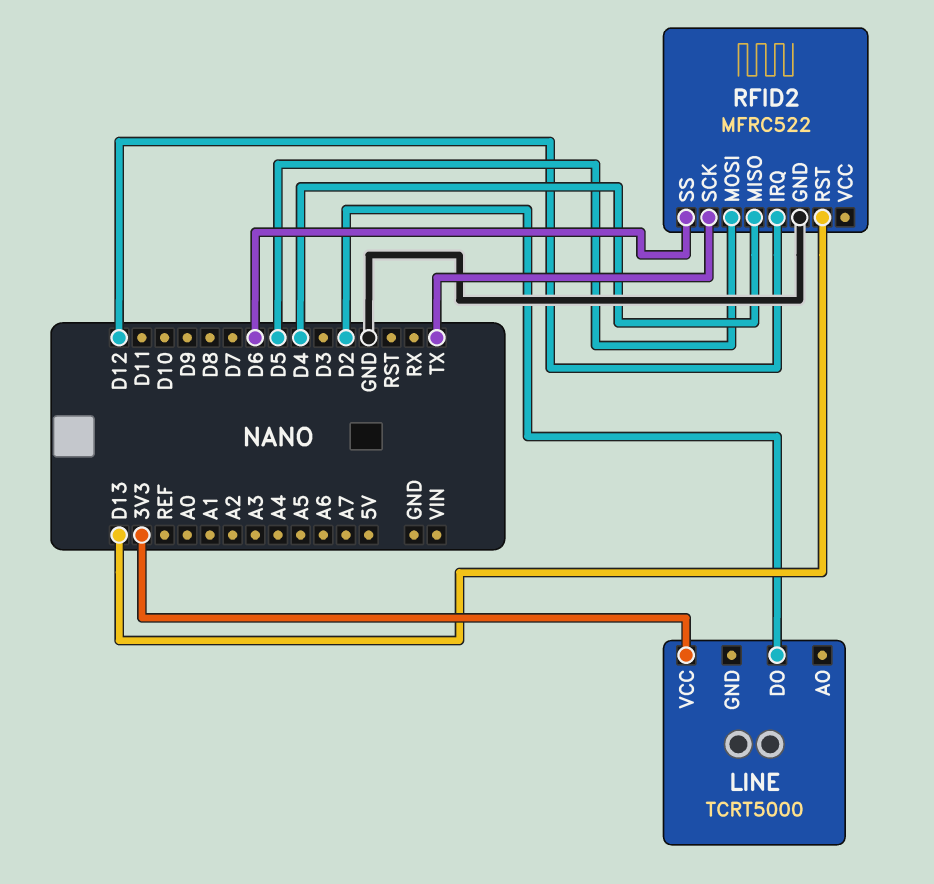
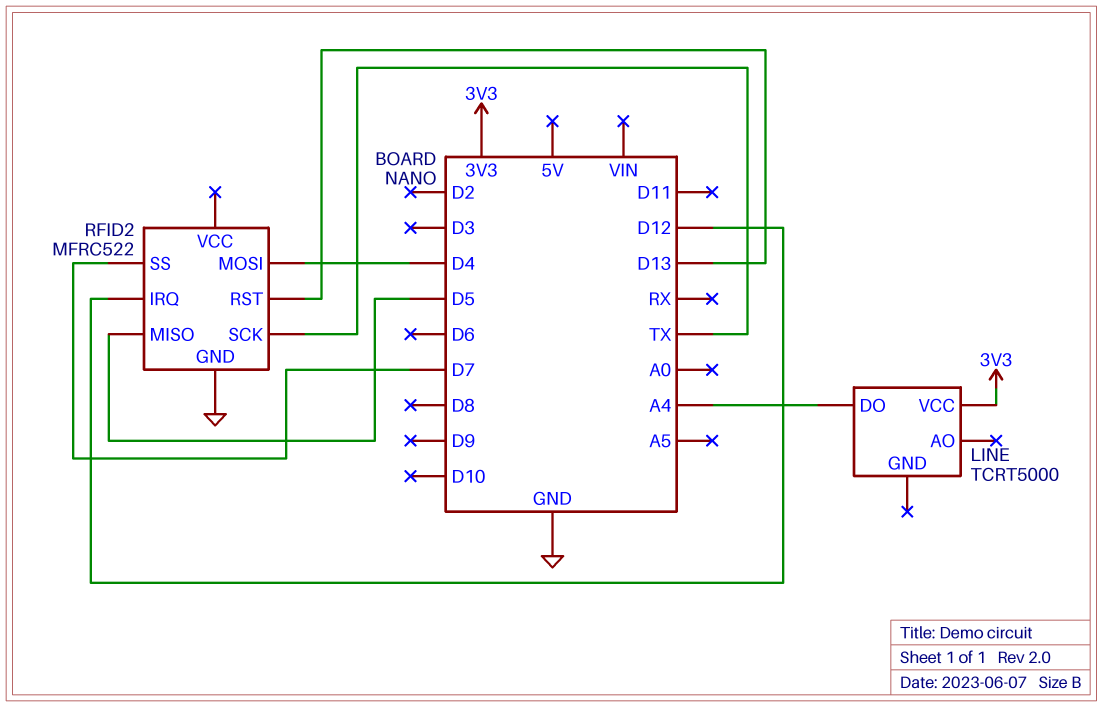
LINE pin DO: D2 -> A4
RFID2 pin MISO: D4 -> D5
RFID2 pin MOSI: D5 -> D4
RFID2 pin SS: D6 -> D7

